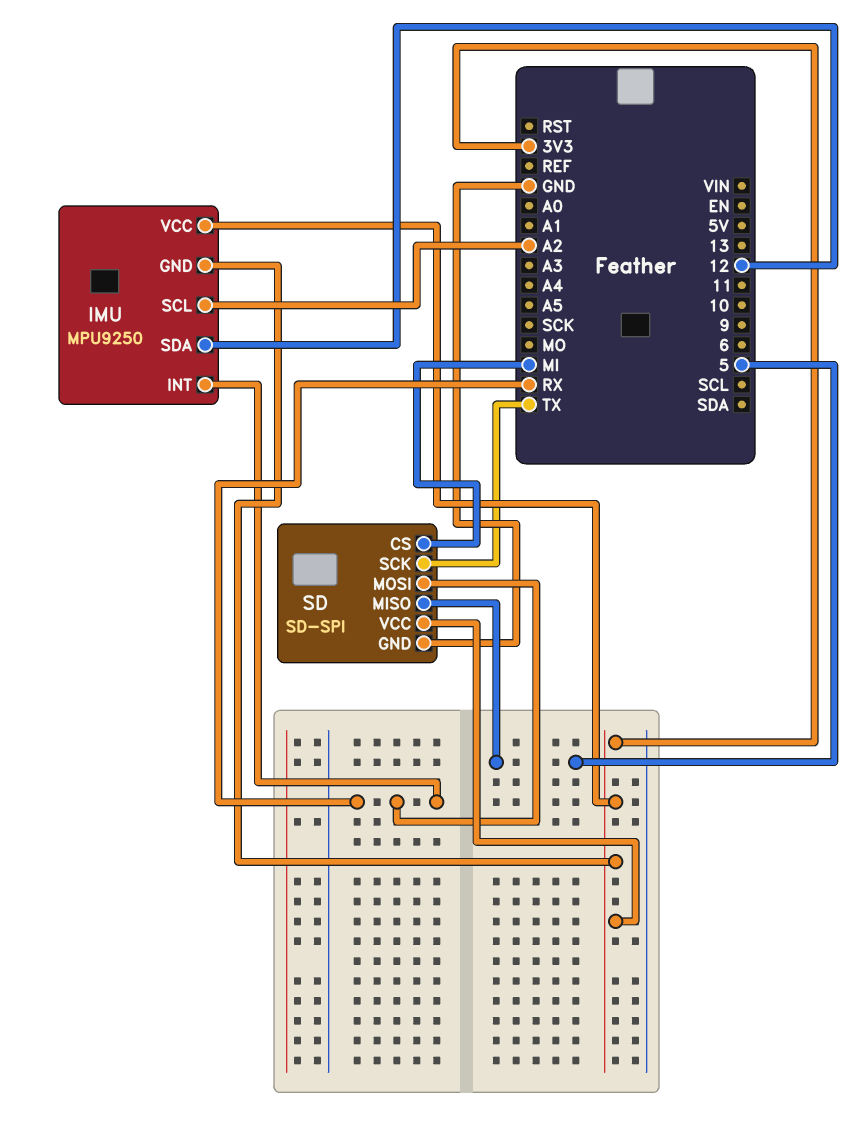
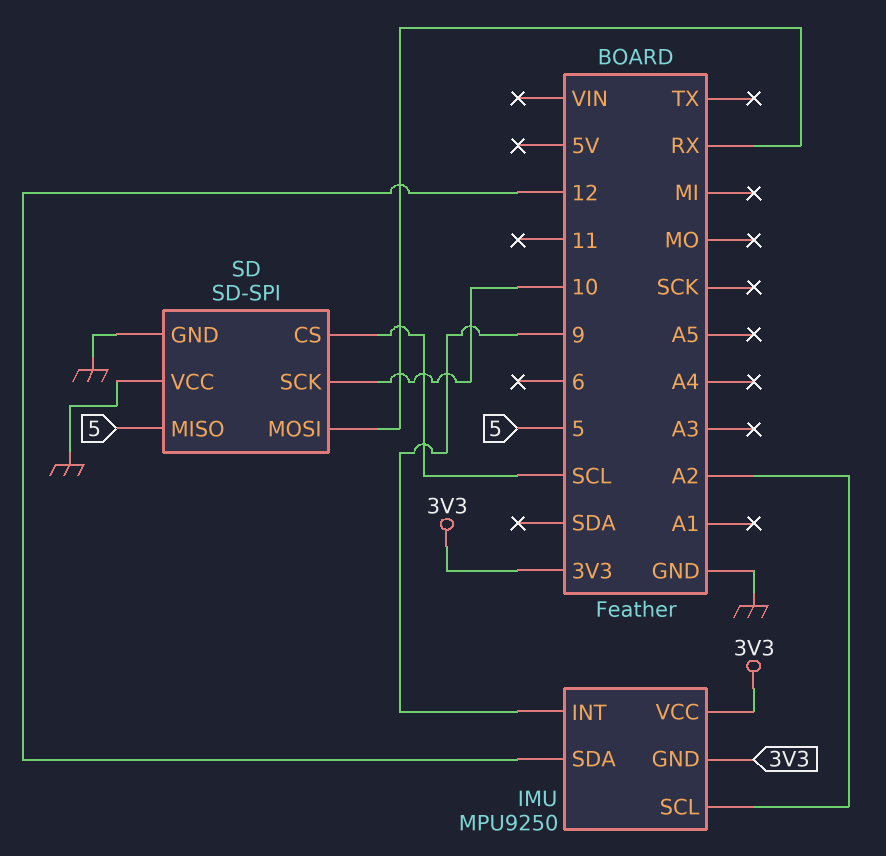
IMU pin INT: RX -> 9
SD pin CS: MI -> SCL
SD pin SCK: TX -> 10
SD pin VCC: 3V3 -> GND

